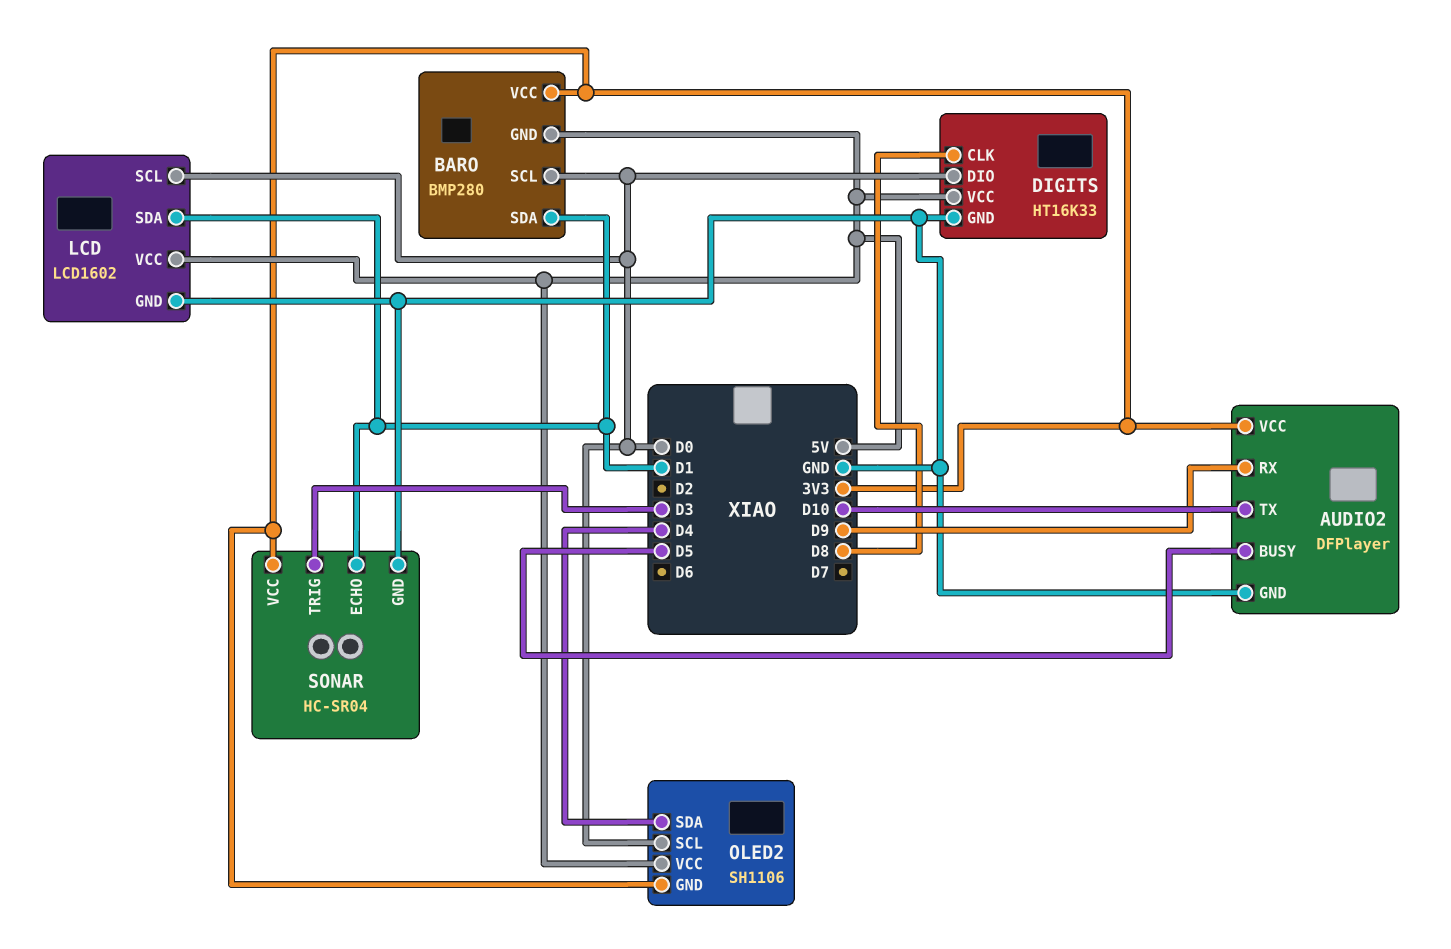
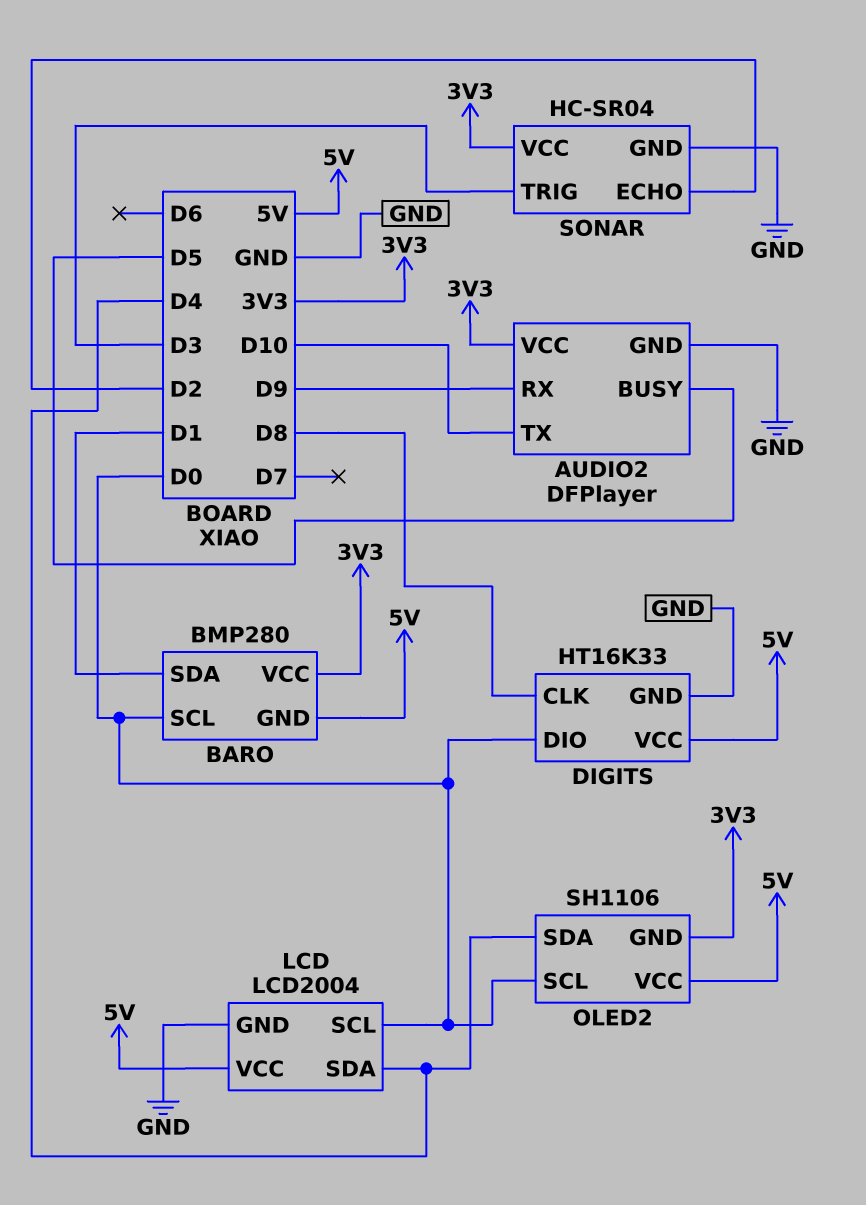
LCD: LCD1602 -> LCD2004
LCD pin SDA: D1 -> D4
SONAR pin ECHO: D1 -> D2

